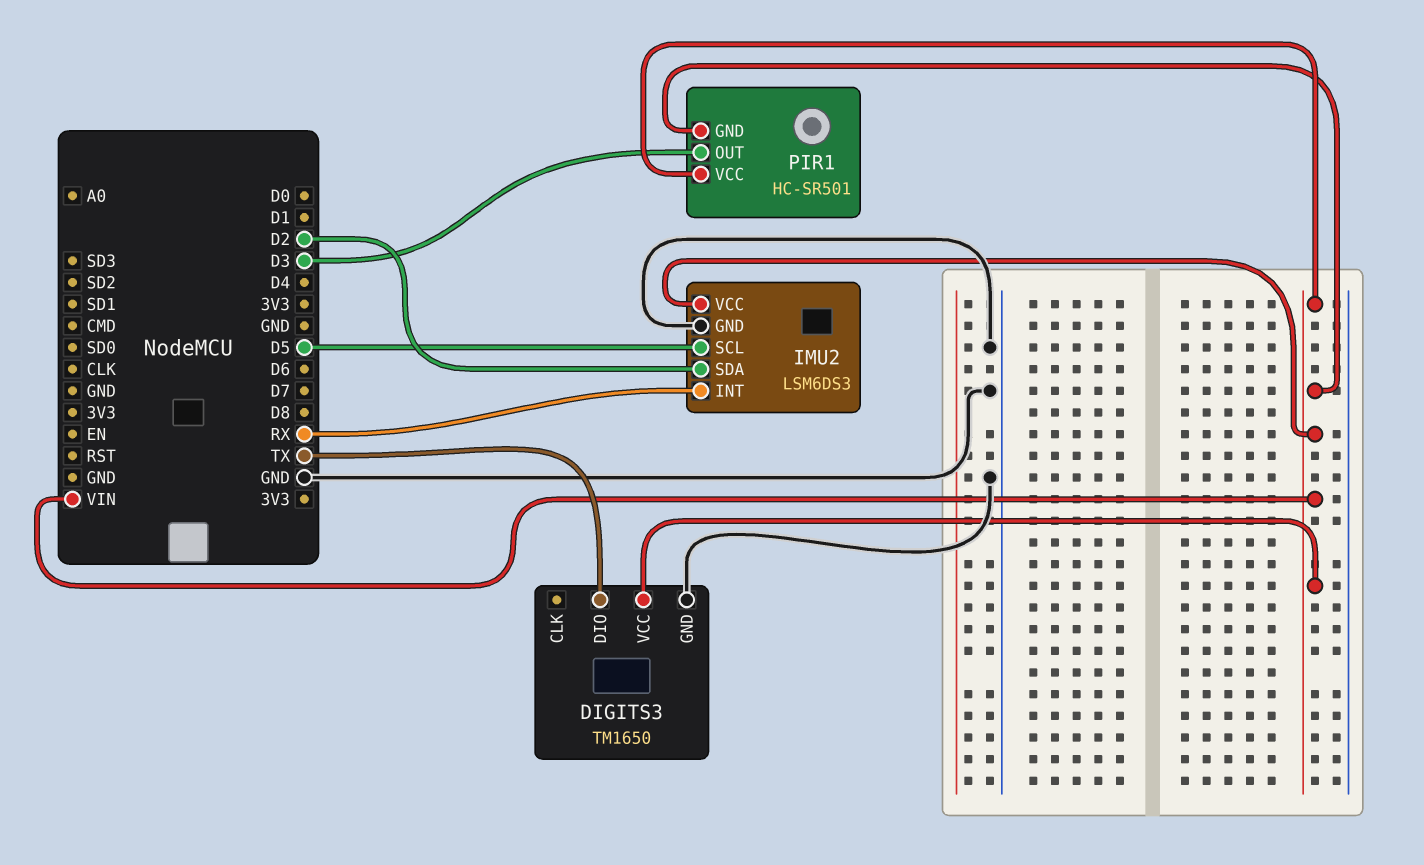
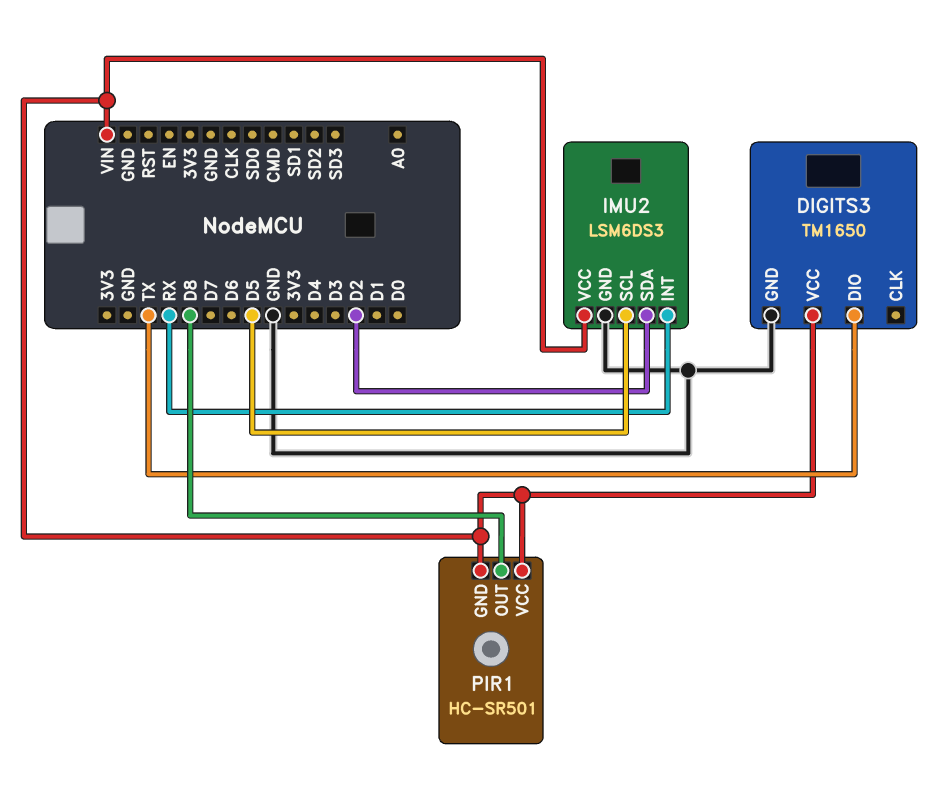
PIR1 pin OUT: D3 -> D8

